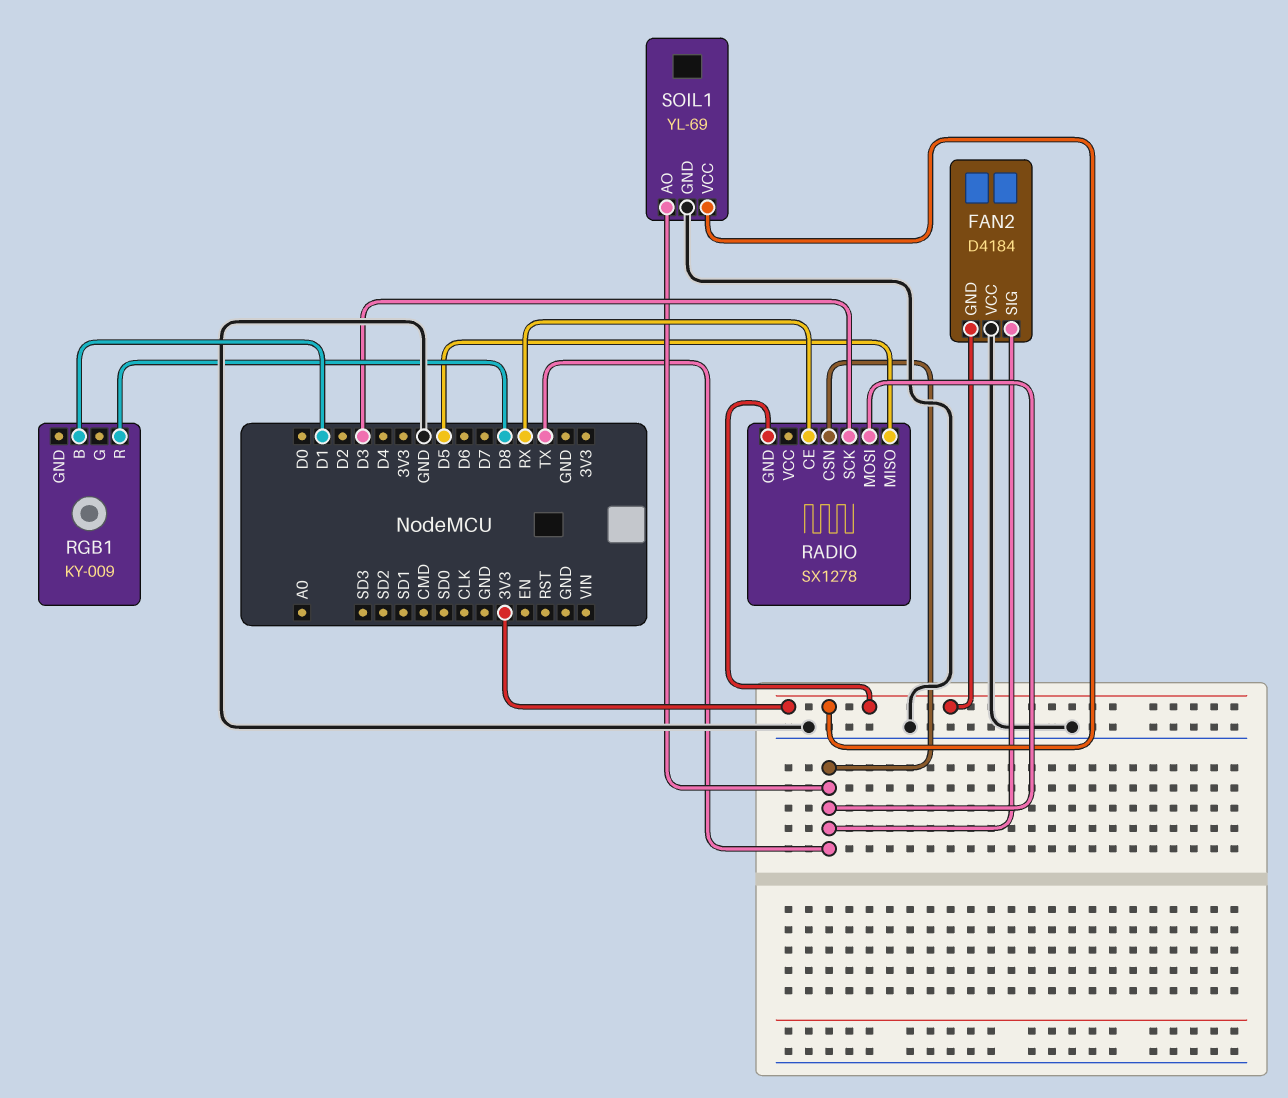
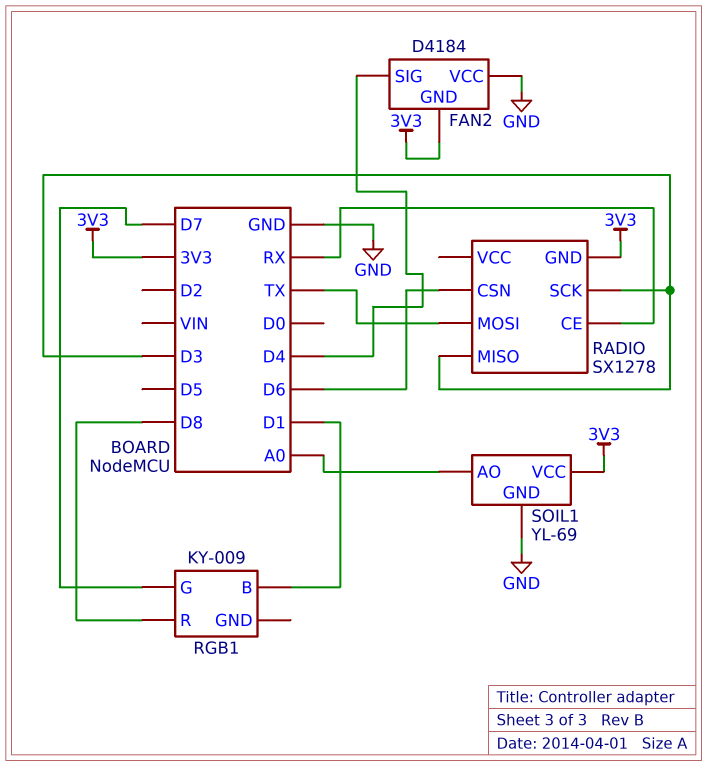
FAN2 pin SIG: TX -> D4
RADIO pin CSN: TX -> D6
RADIO pin MISO: D5 -> D3
RGB1 pin G: none -> D7
SOIL1 pin AO: TX -> A0

